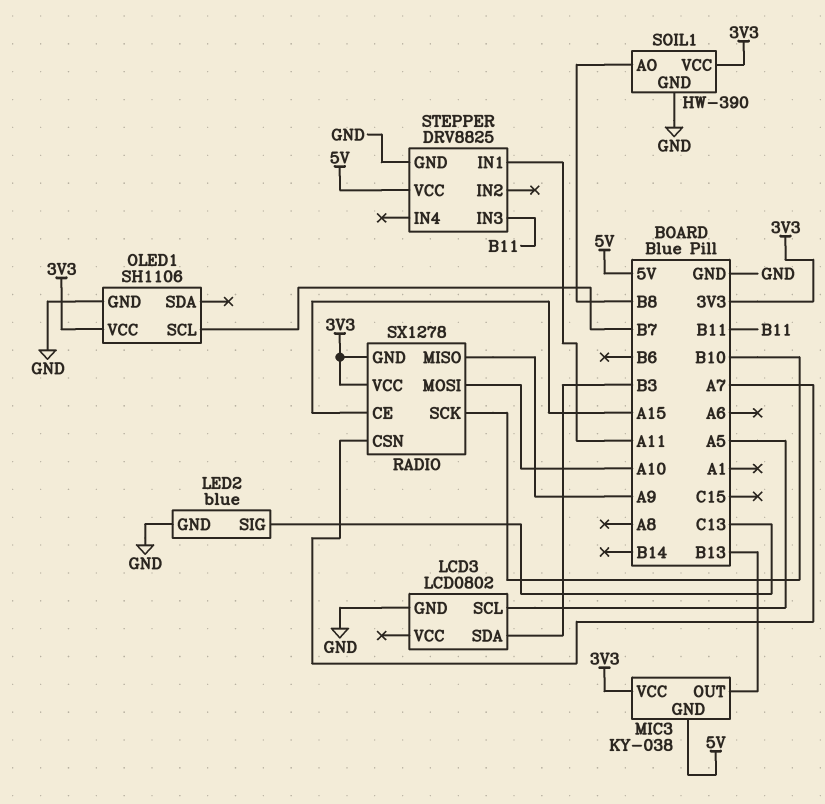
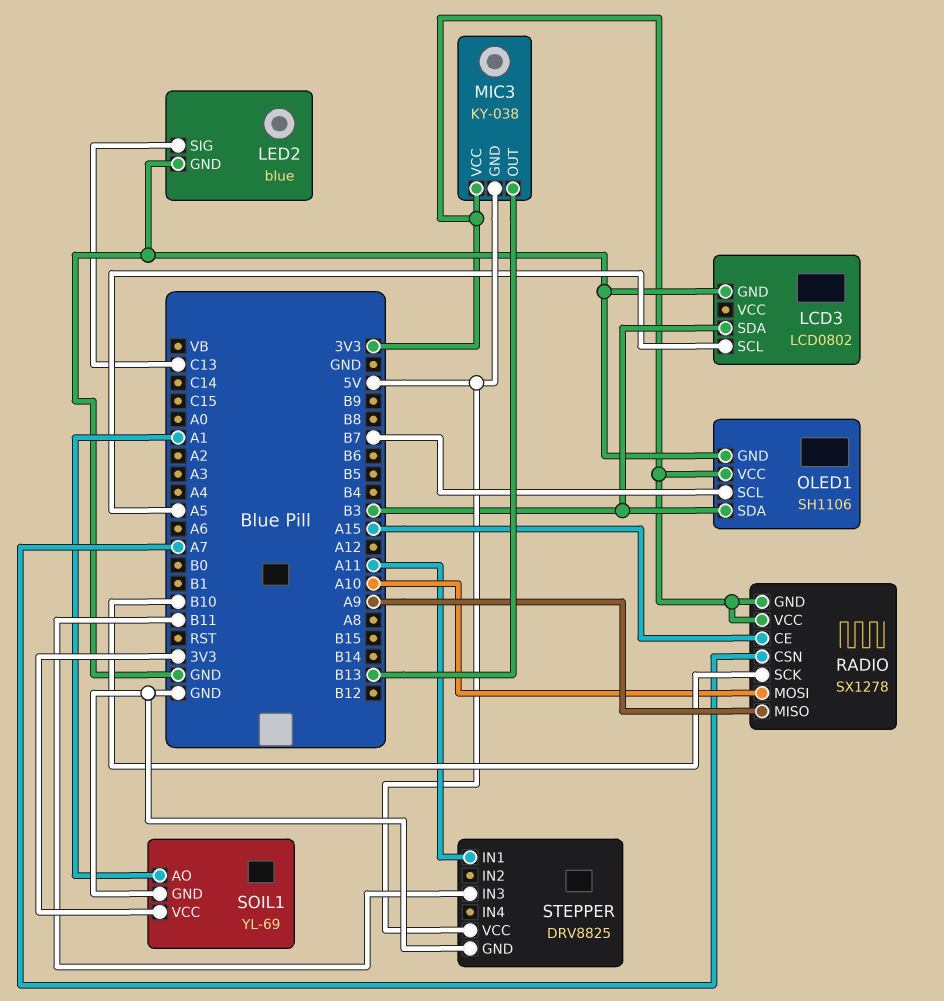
OLED1 pin SDA: none -> B3
SOIL1: HW-390 -> YL-69
SOIL1 pin AO: B8 -> A1

